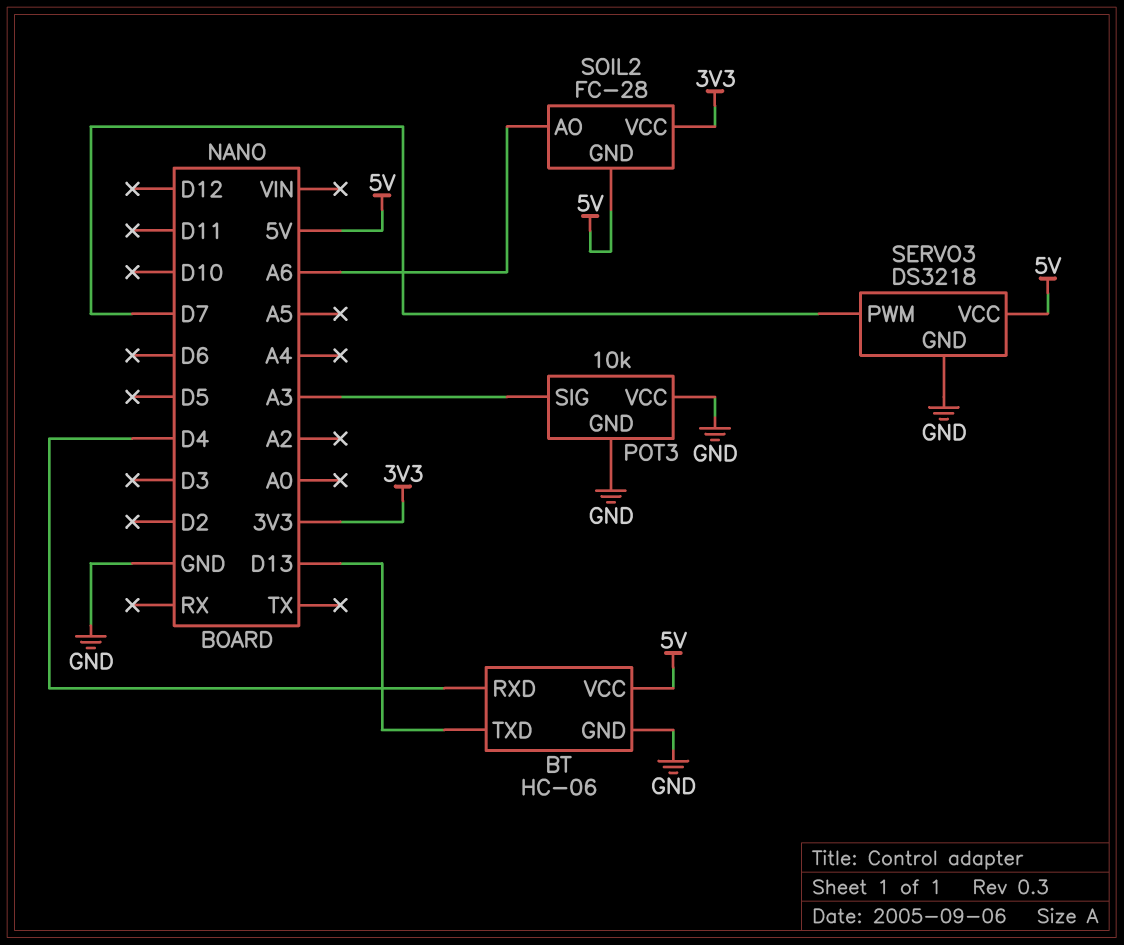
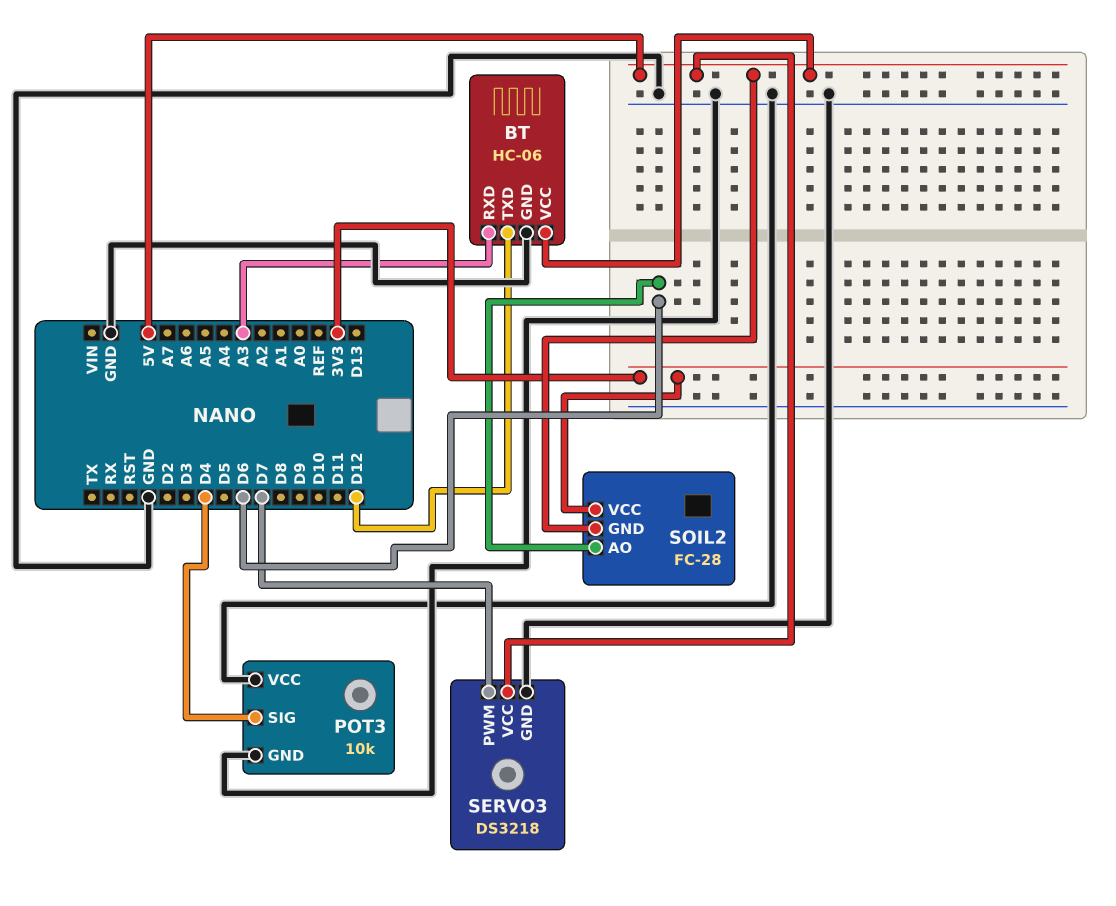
BT pin RXD: D4 -> A3
BT pin TXD: D13 -> D12
POT3 pin SIG: A3 -> D4
SOIL2 pin AO: A6 -> D6

